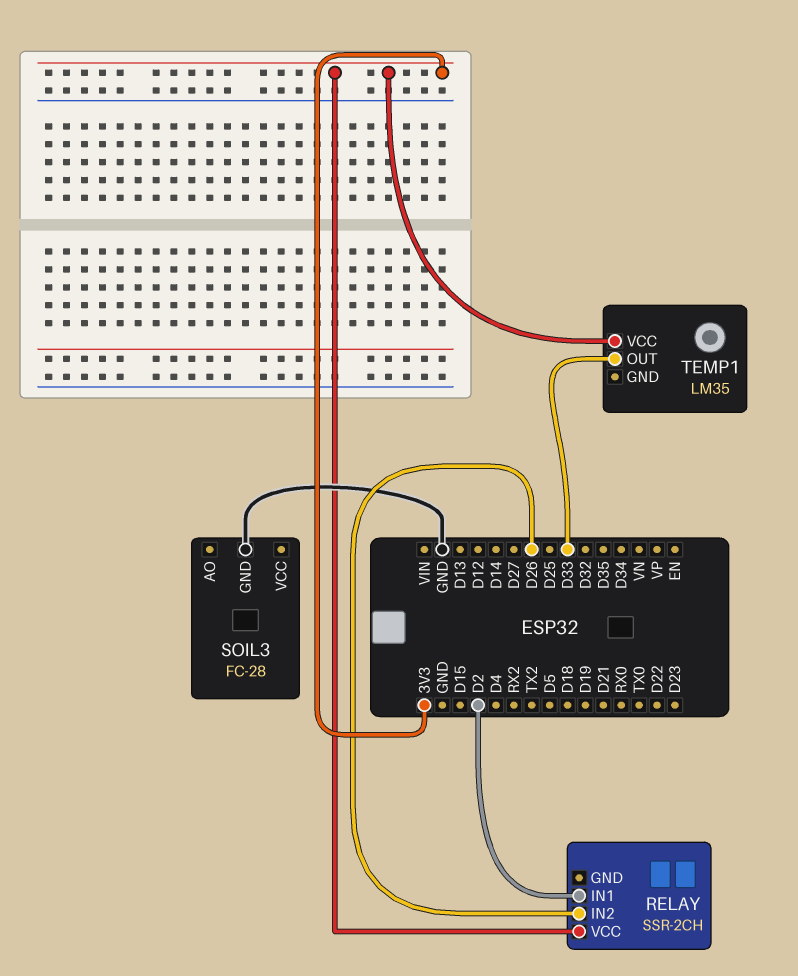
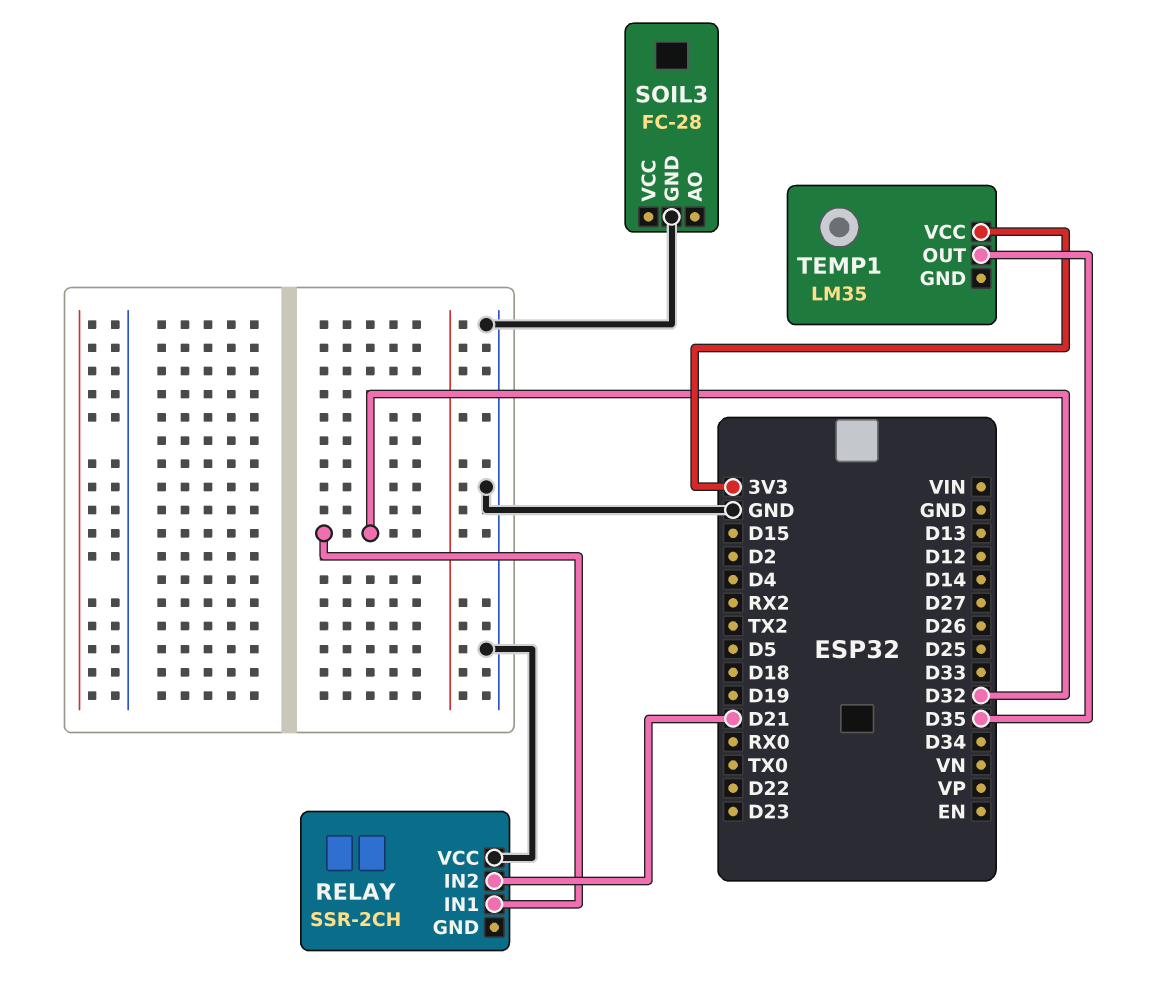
RELAY pin IN1: D2 -> D32
RELAY pin IN2: D26 -> D21
RELAY pin VCC: 3V3 -> GND
TEMP1 pin OUT: D33 -> D35

